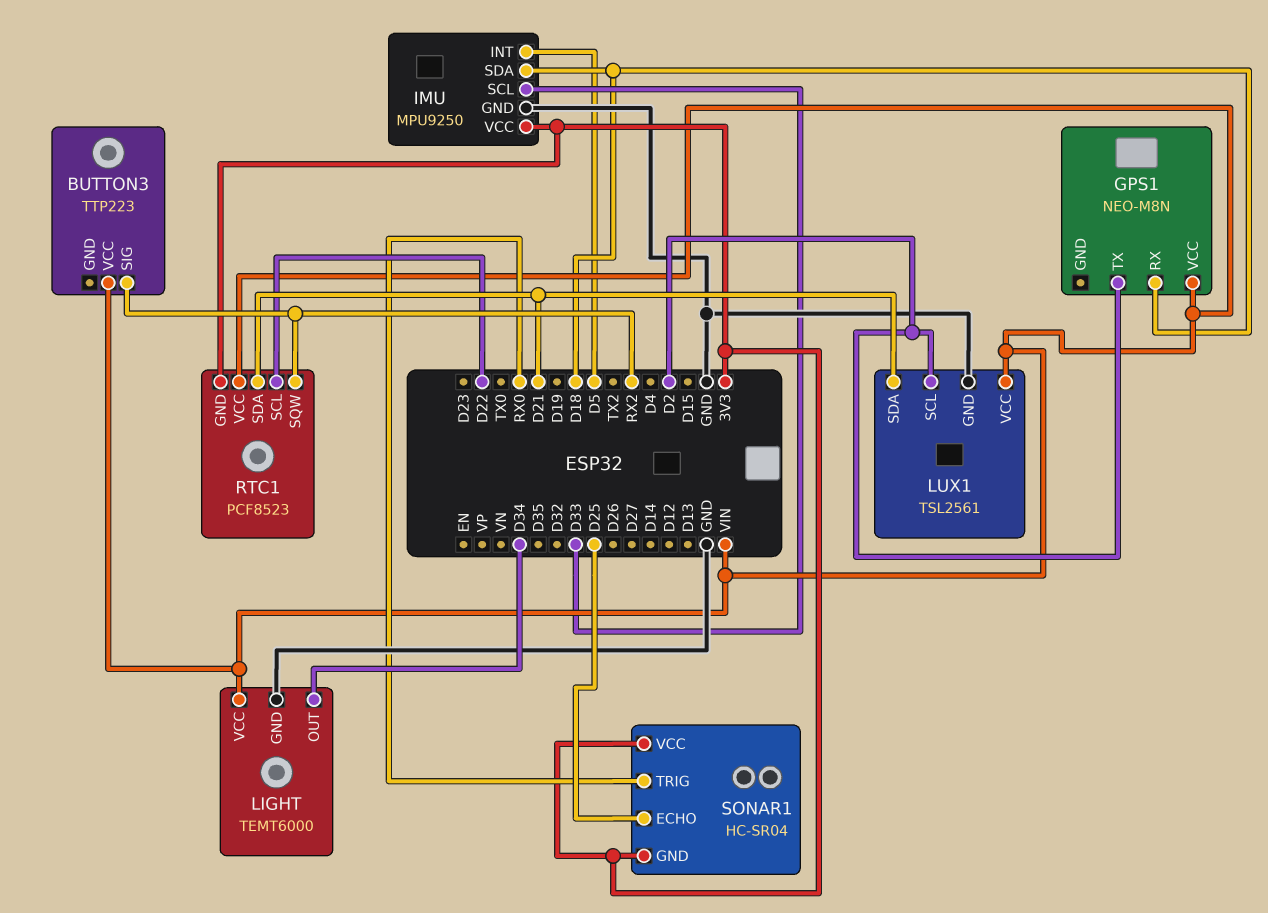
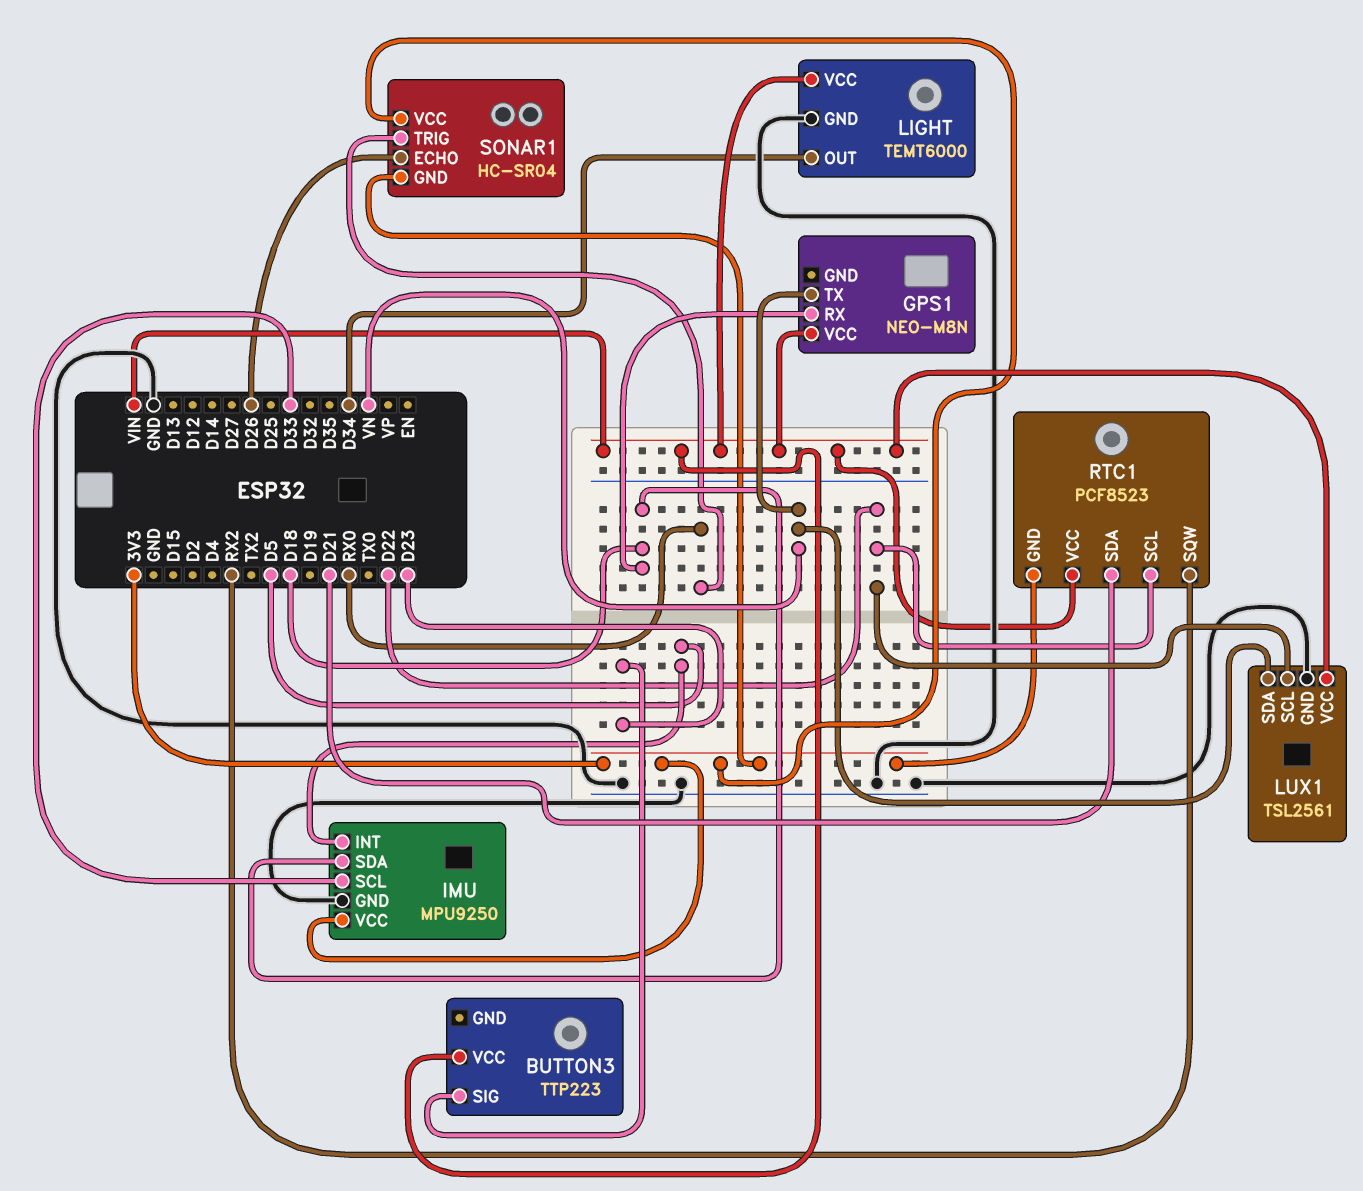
BUTTON3 pin SIG: RX2 -> D23
GPS1 pin TX: D2 -> VN
LUX1 pin SCL: D2 -> D22
LUX1 pin SDA: D21 -> VN
SONAR1 pin ECHO: D25 -> D26

